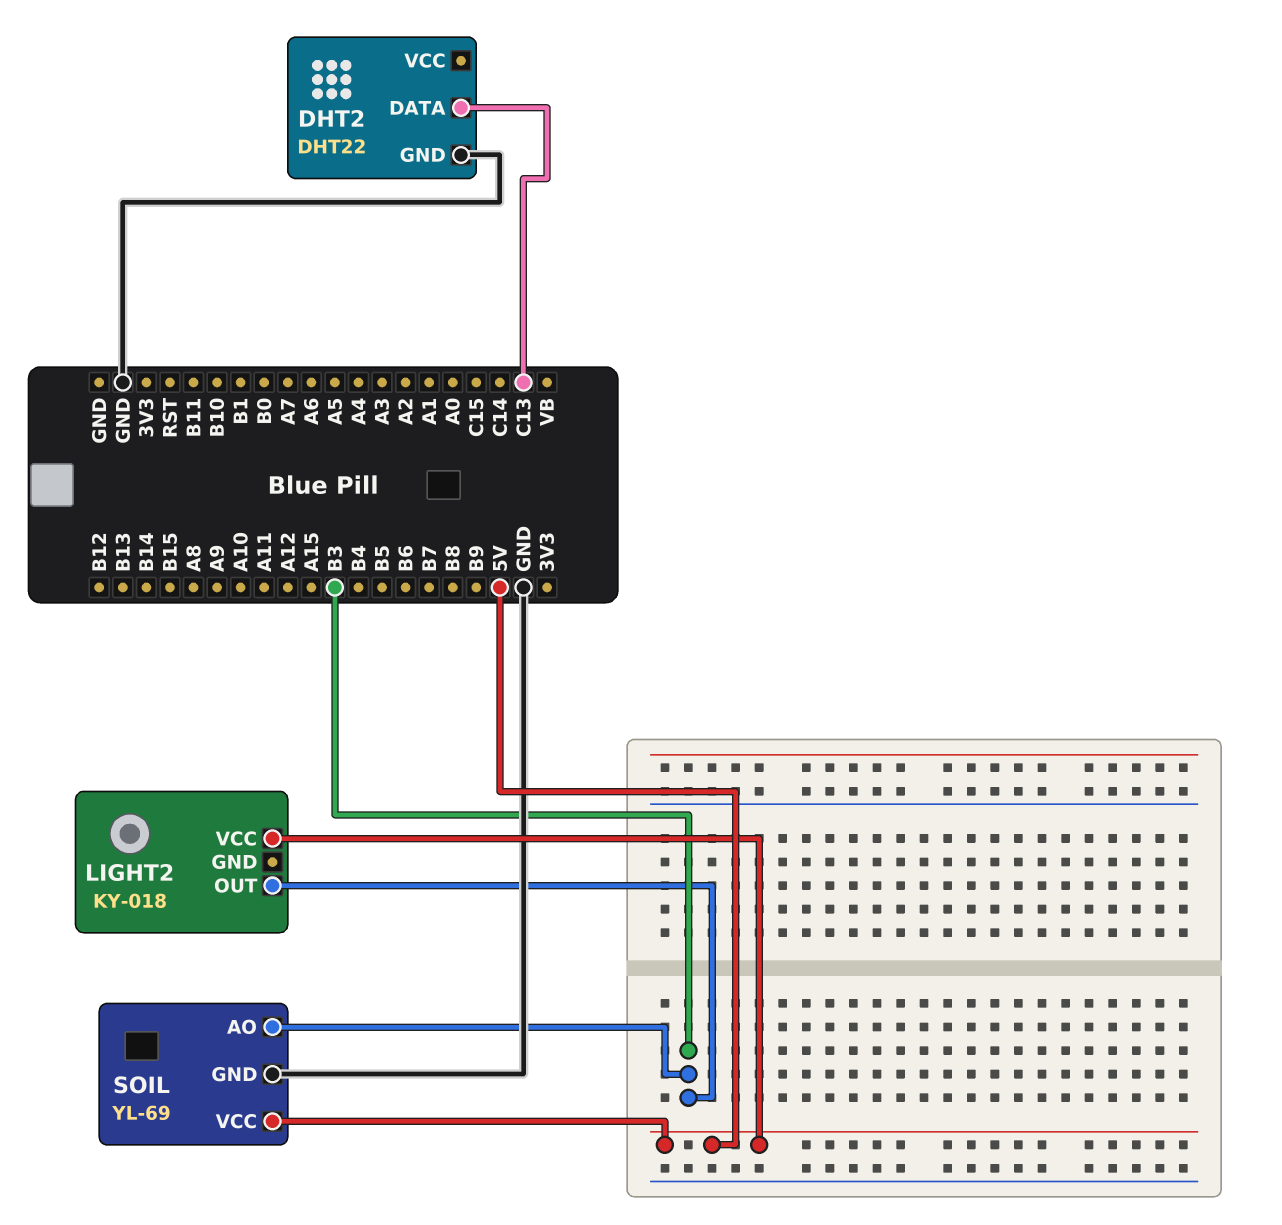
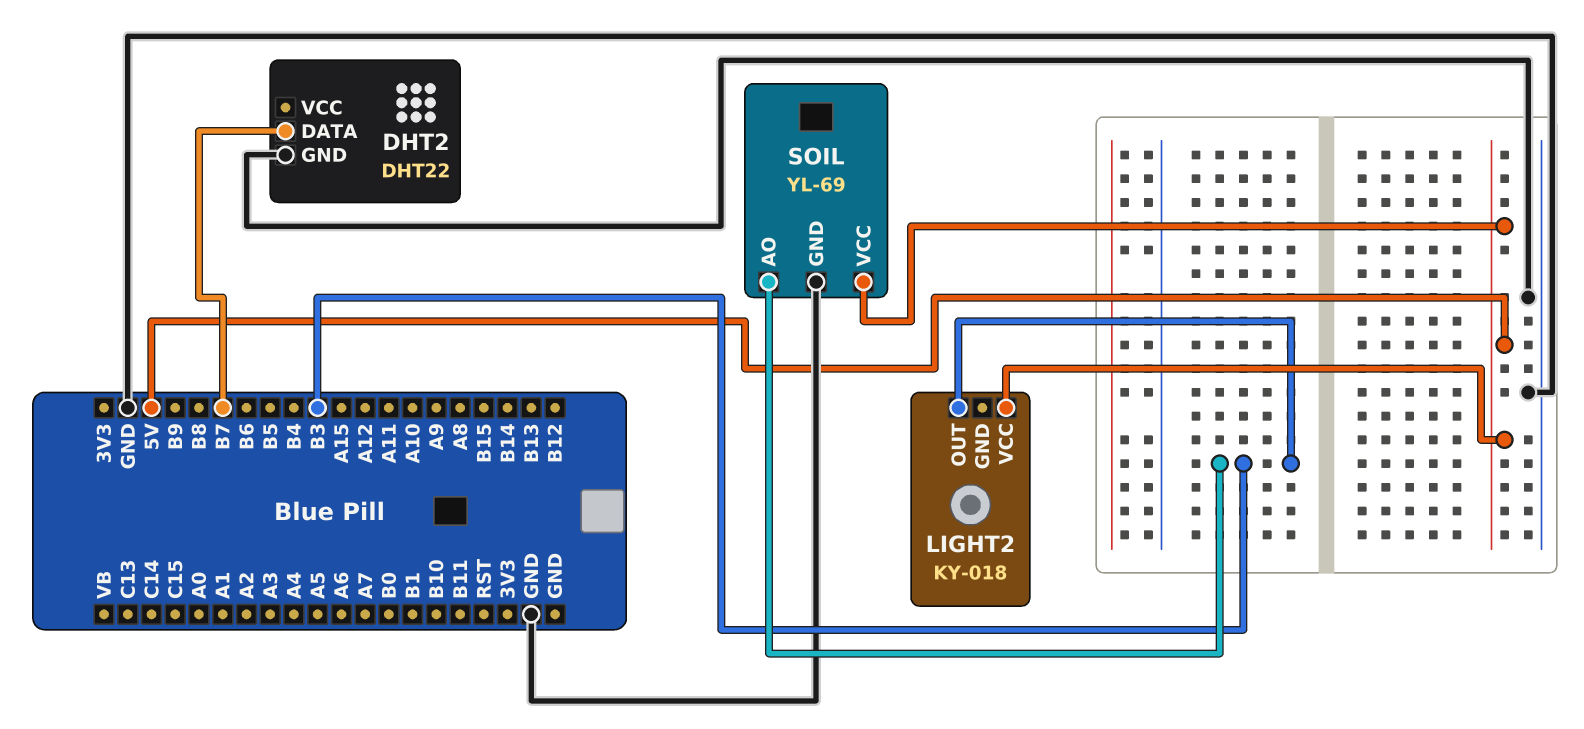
DHT2 pin DATA: C13 -> B7

